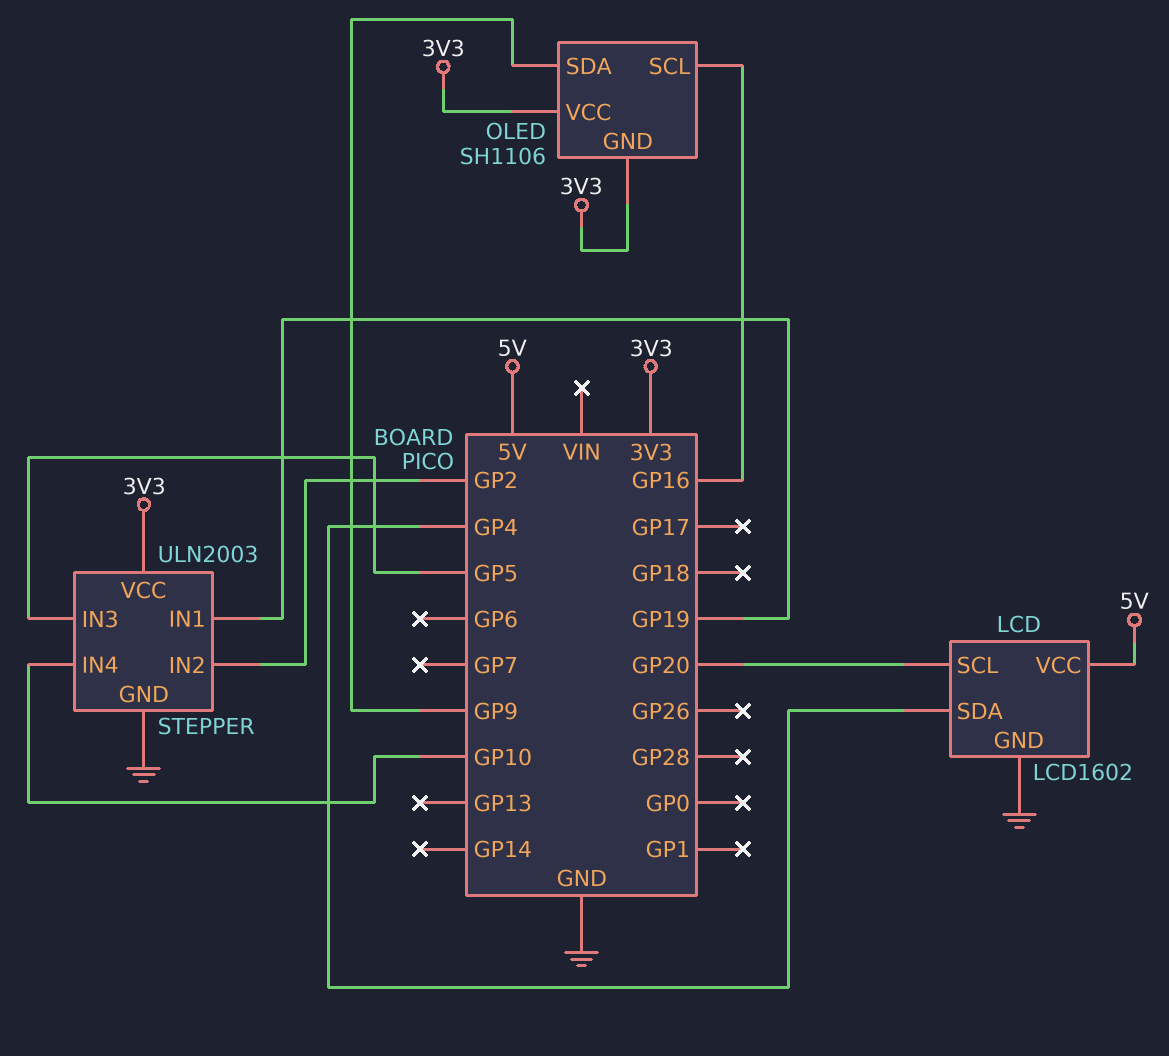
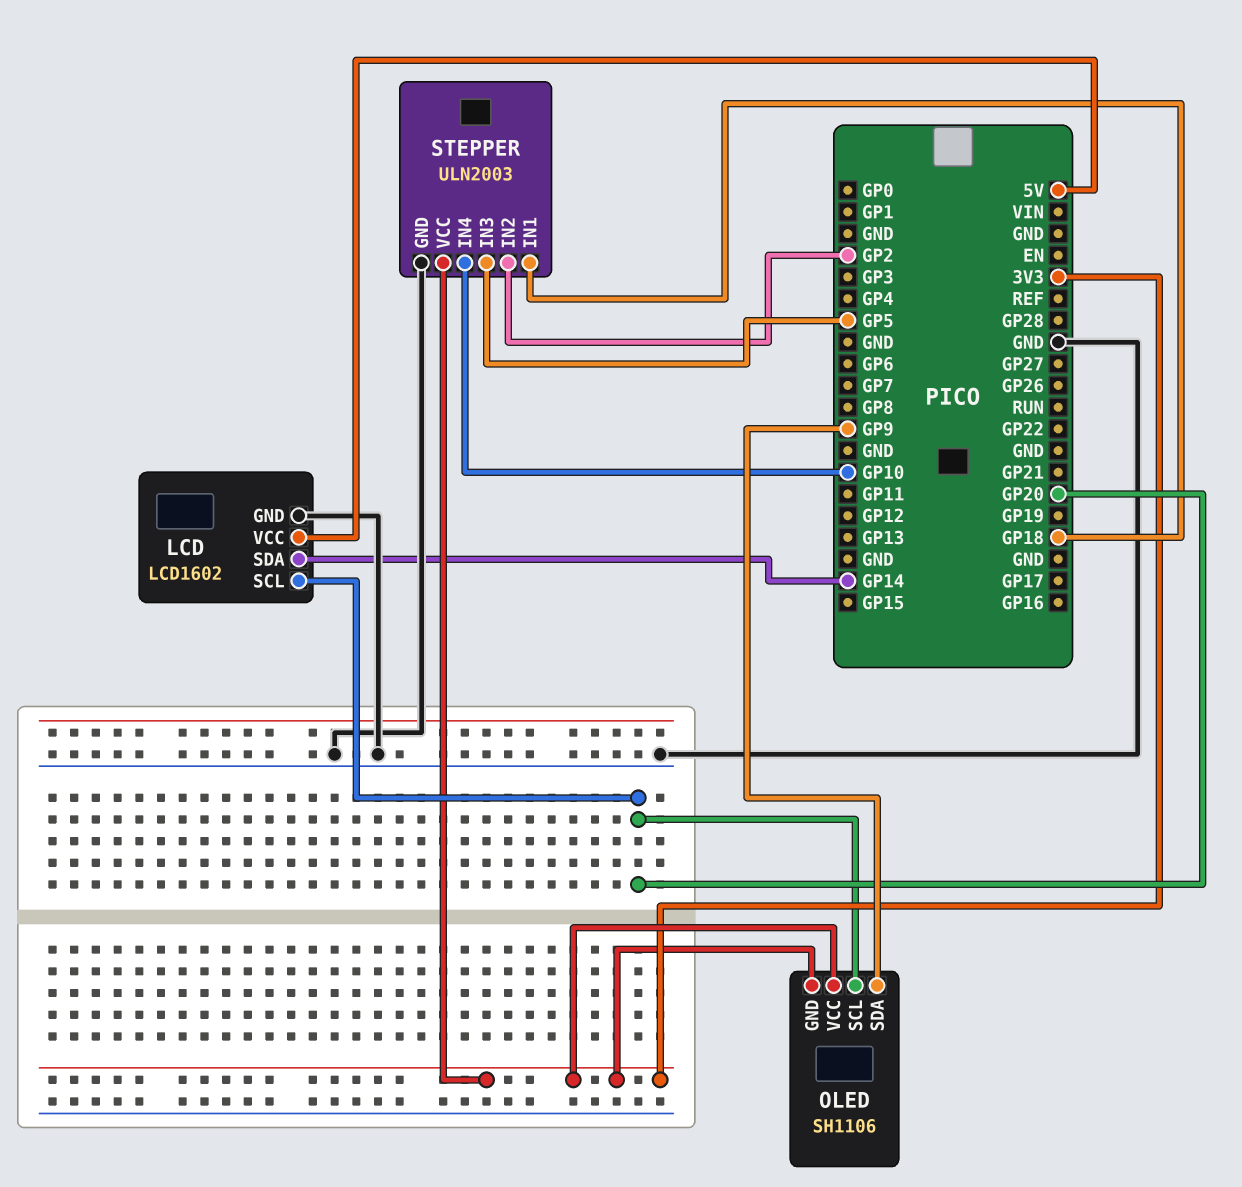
LCD pin SDA: GP4 -> GP14
OLED pin SCL: GP16 -> GP20
STEPPER pin IN1: GP19 -> GP18

